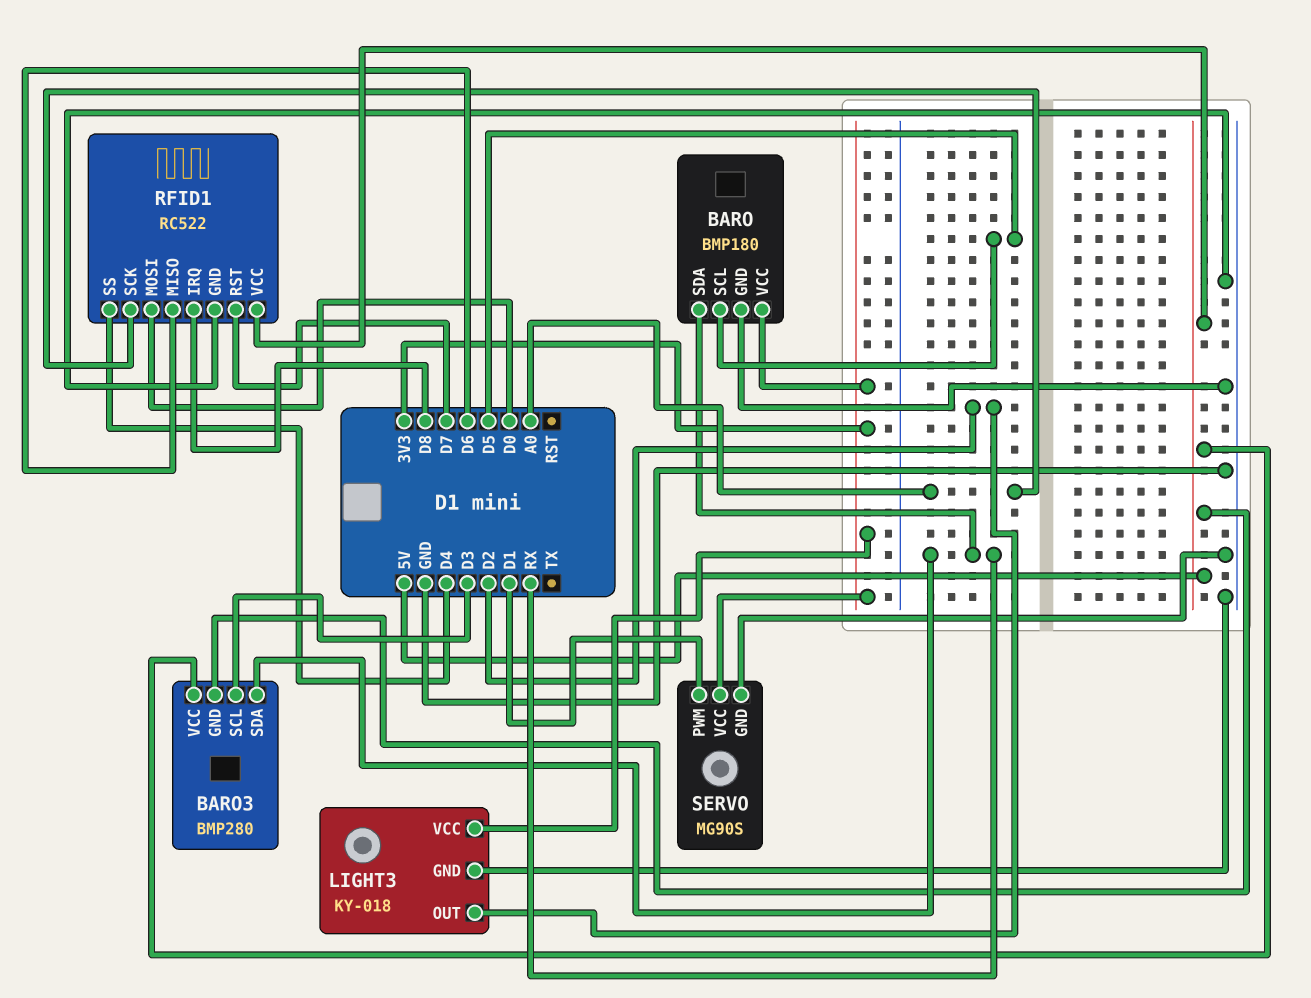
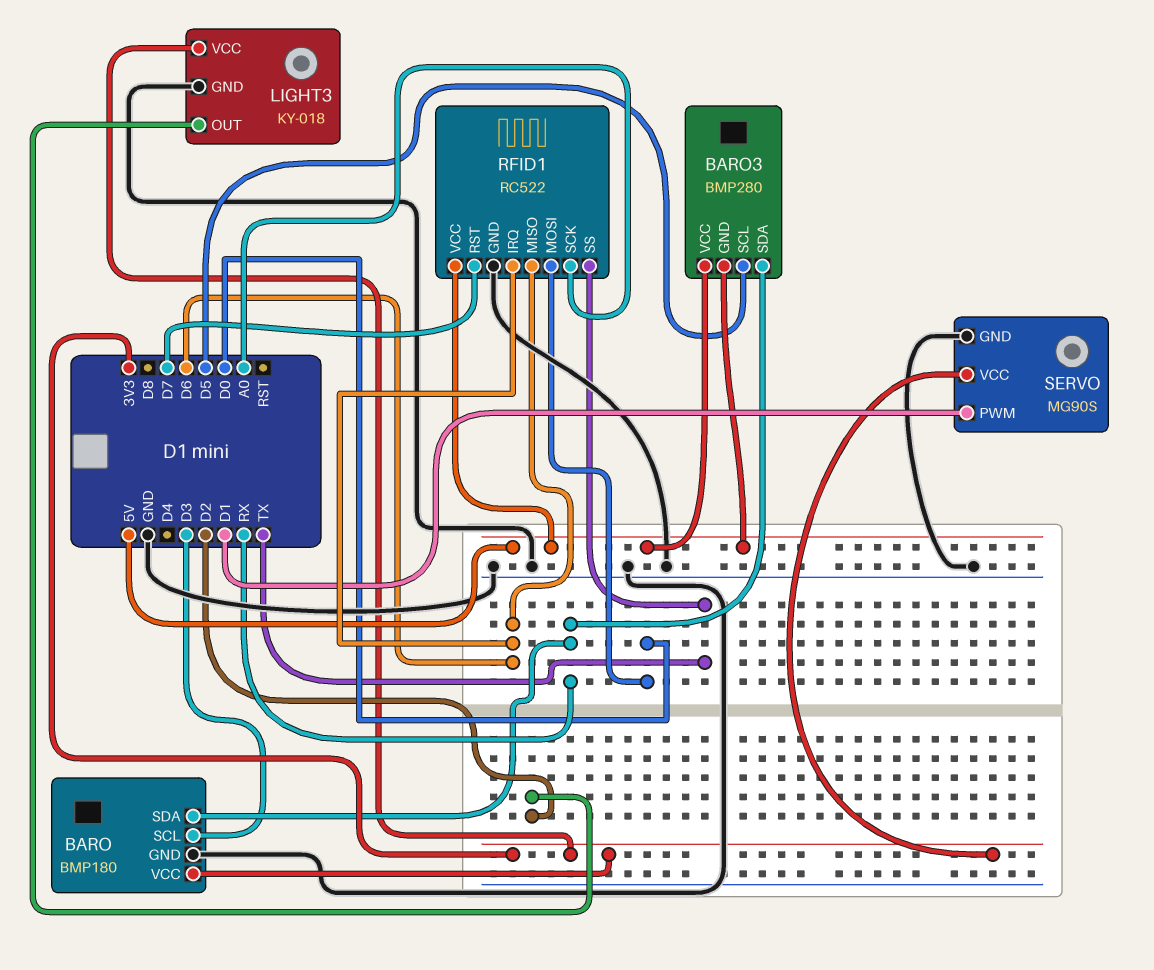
BARO pin SCL: D5 -> D3
BARO3 pin SCL: D3 -> D5
RFID1 pin IRQ: D8 -> D6
RFID1 pin SS: D4 -> TX

